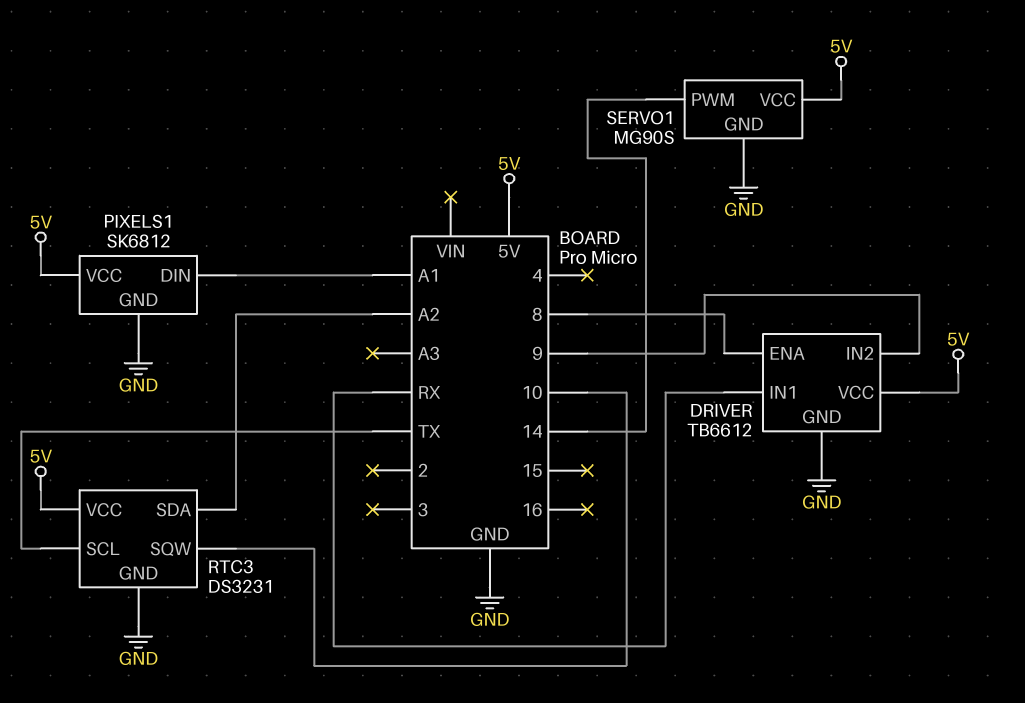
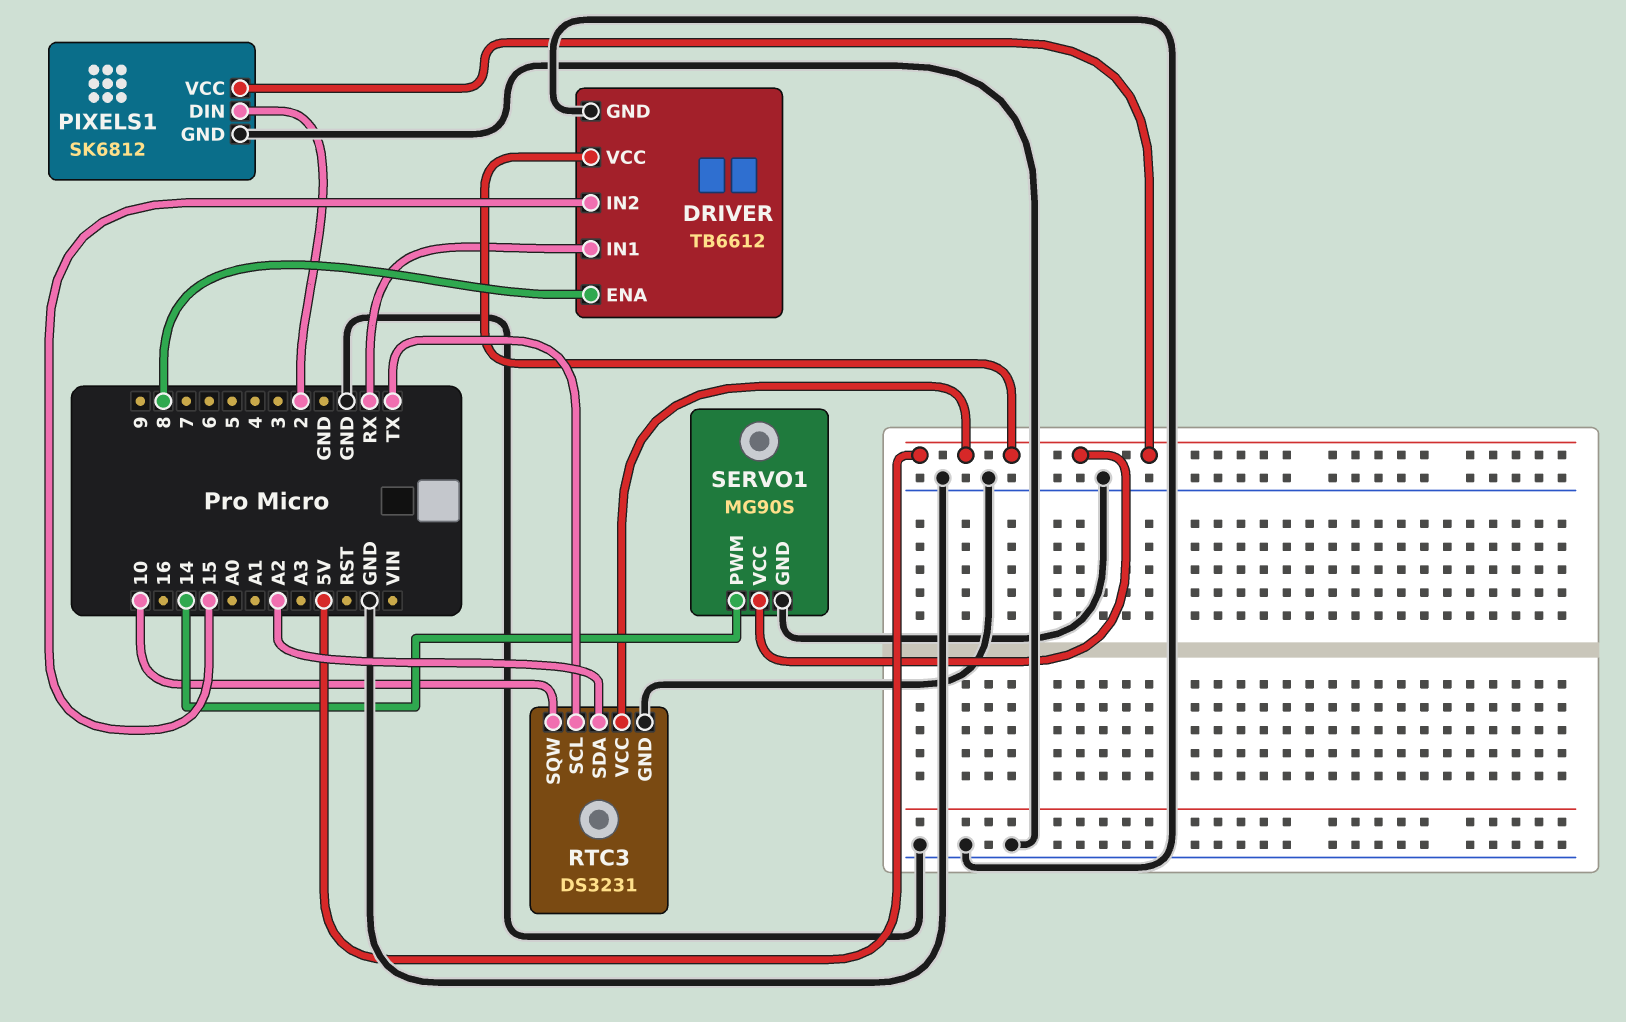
DRIVER pin IN2: 9 -> 15
PIXELS1 pin DIN: A1 -> 2

